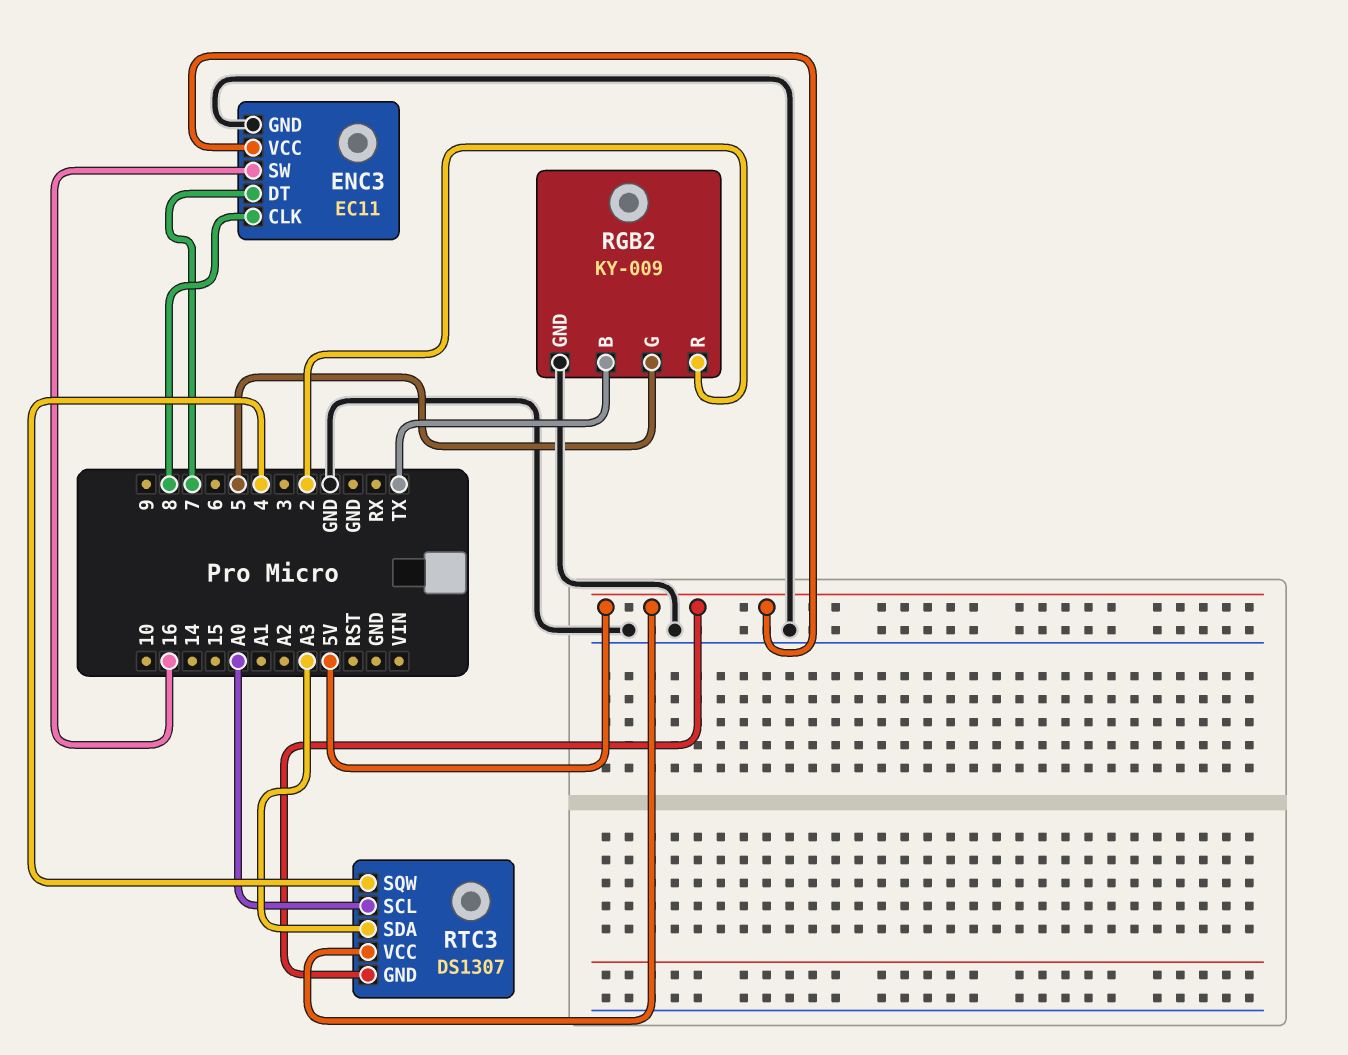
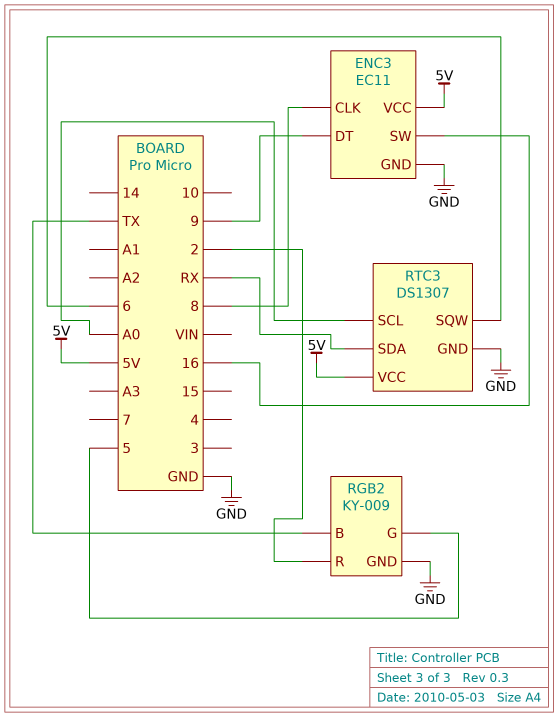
ENC3 pin DT: 7 -> 9
RTC3 pin GND: 5V -> GND
RTC3 pin SDA: A3 -> RX
RTC3 pin SQW: 4 -> 6

